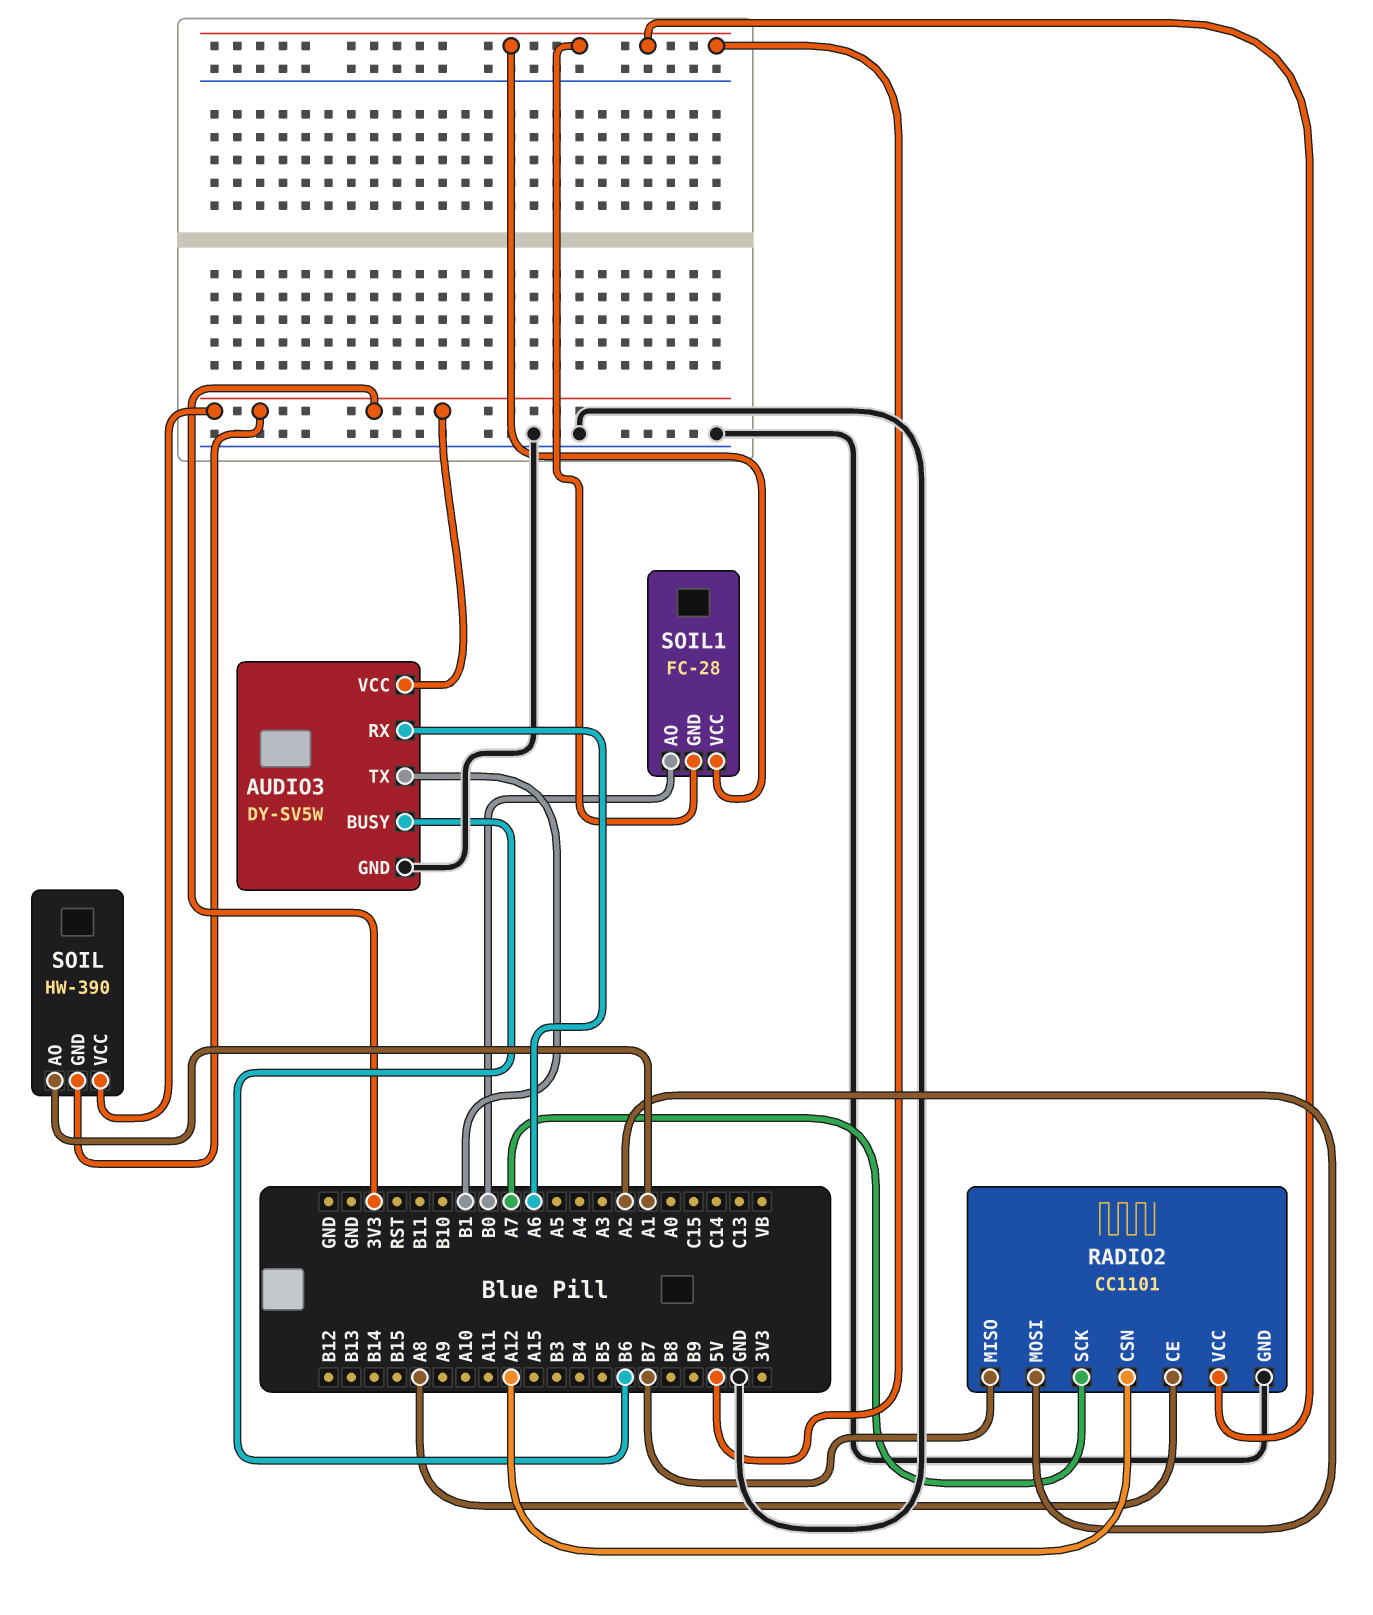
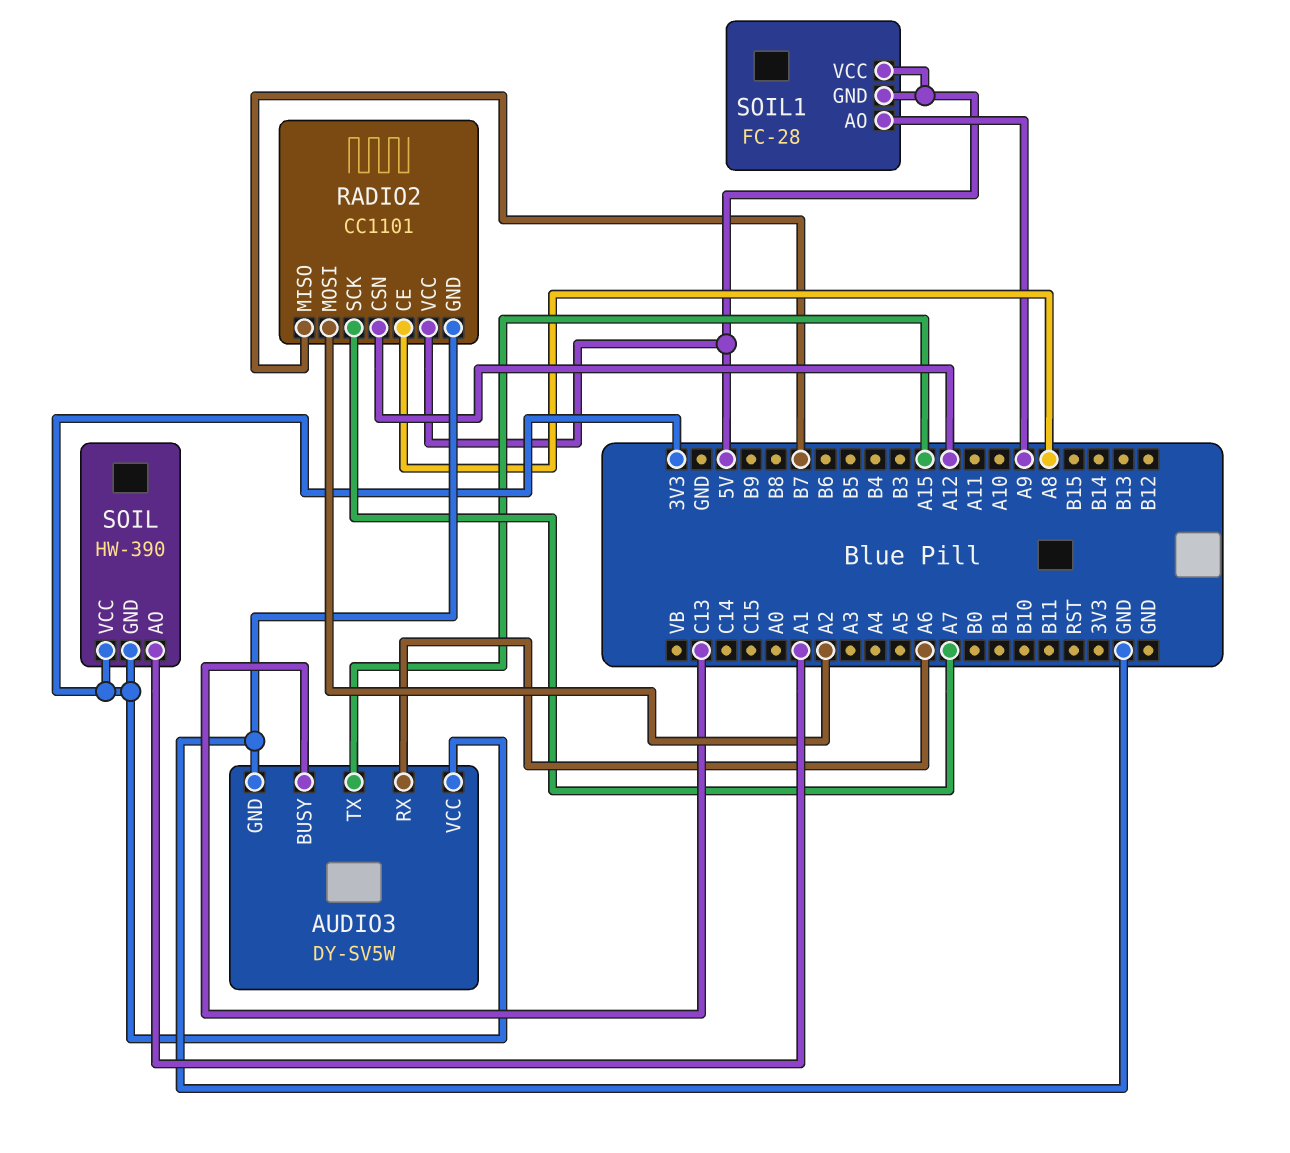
AUDIO3 pin BUSY: B6 -> C13
AUDIO3 pin TX: B1 -> A15
SOIL1 pin AO: B0 -> A9

